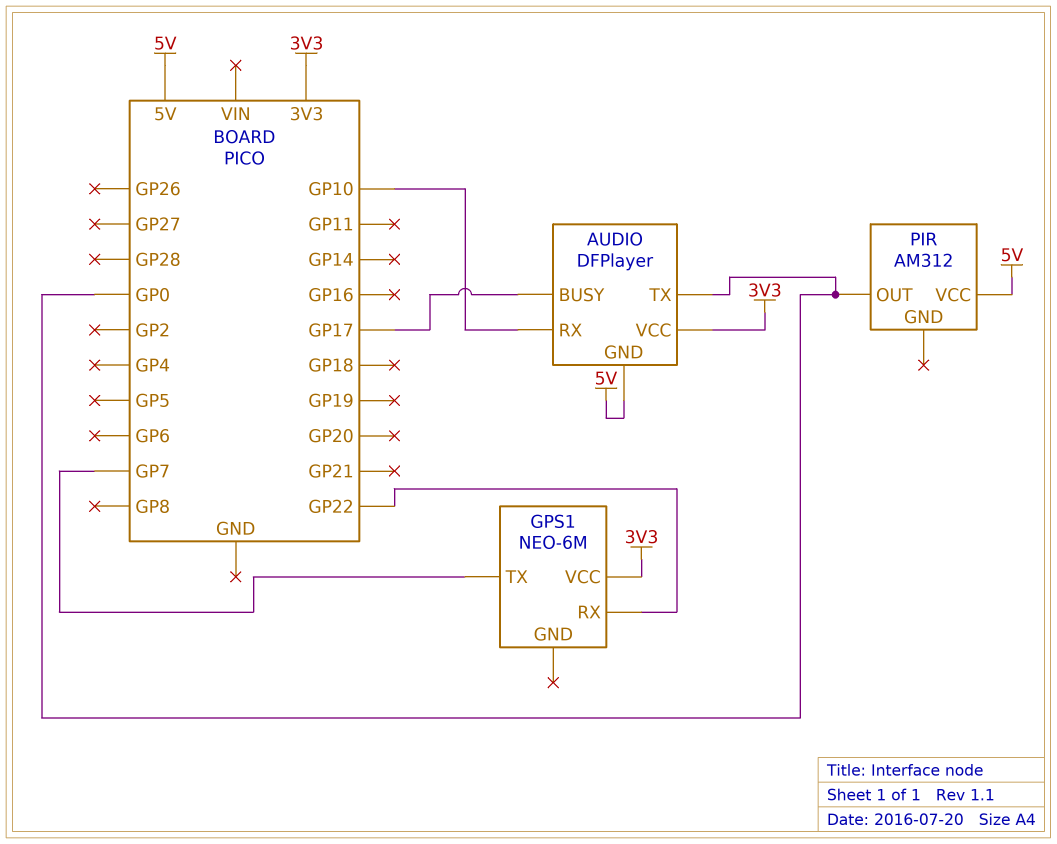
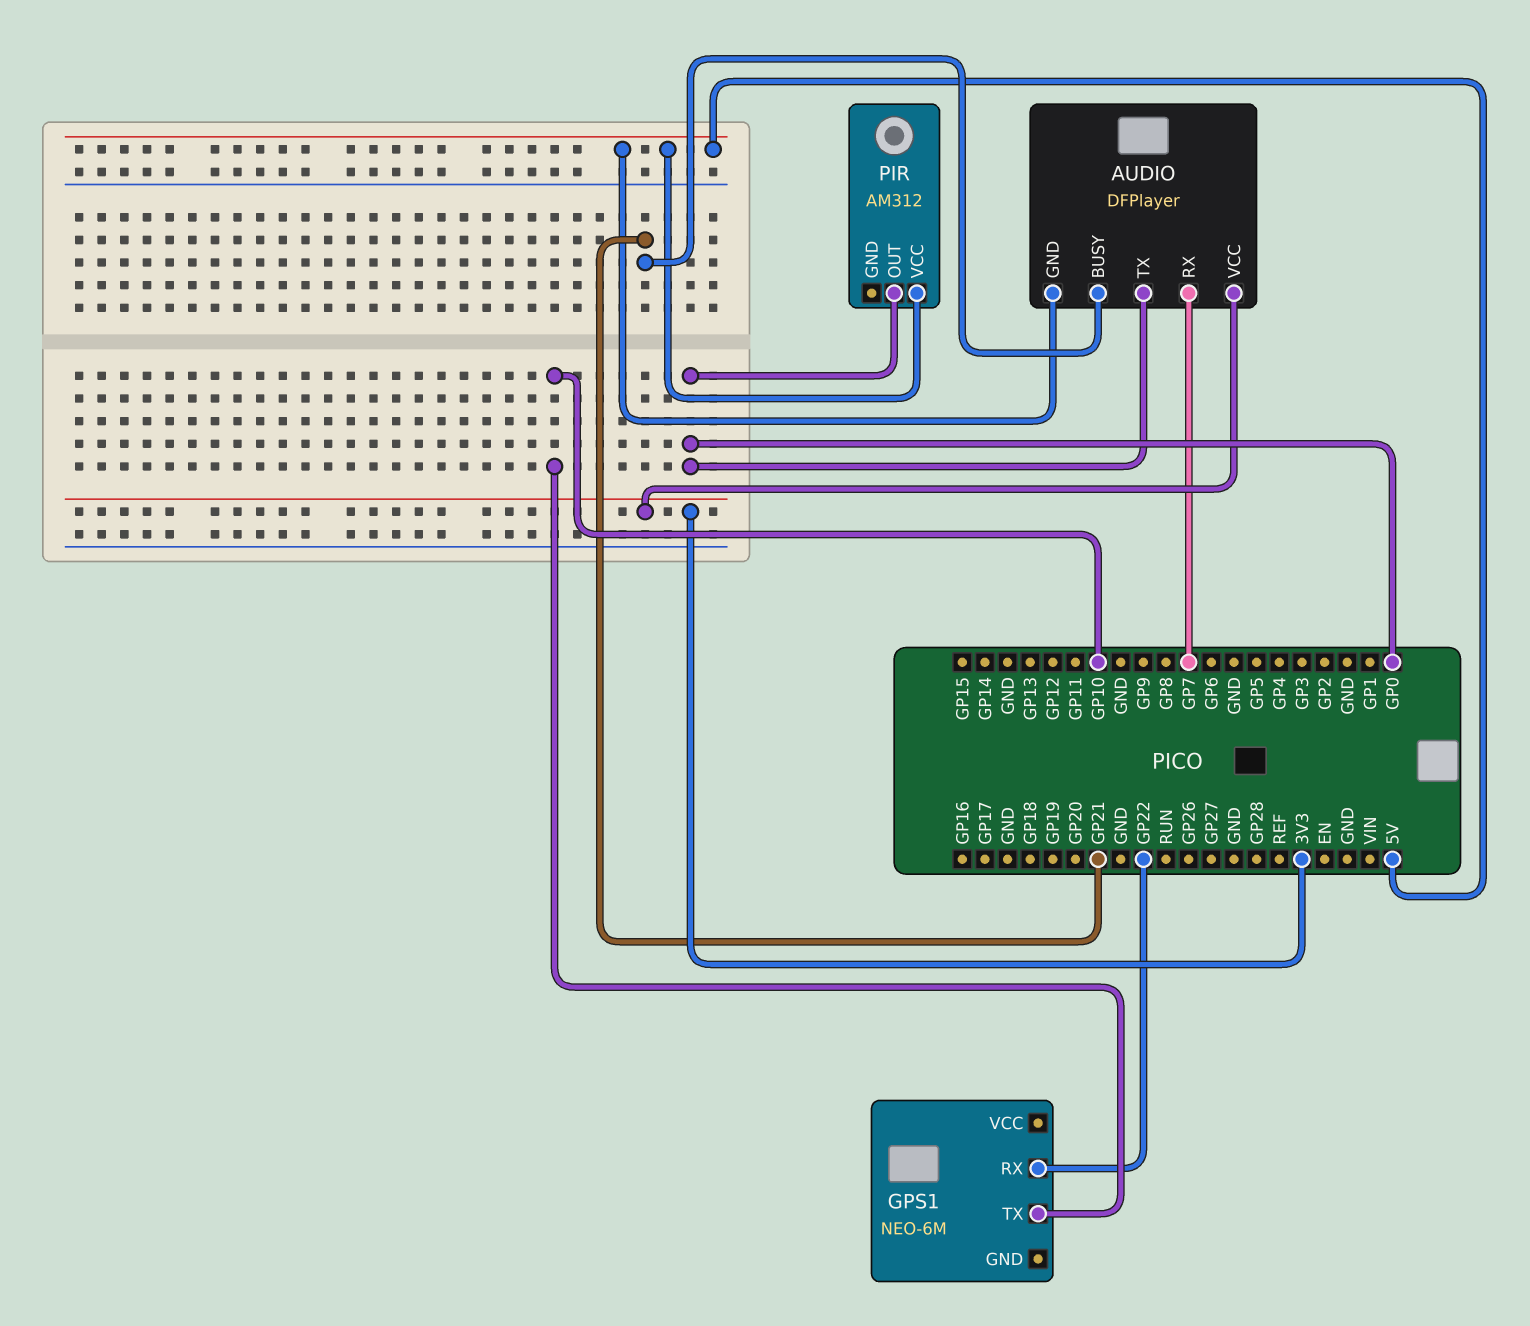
AUDIO pin BUSY: GP17 -> GP21
AUDIO pin RX: GP10 -> GP7
GPS1 pin TX: GP7 -> GP10
GPS1 pin VCC: 3V3 -> none

